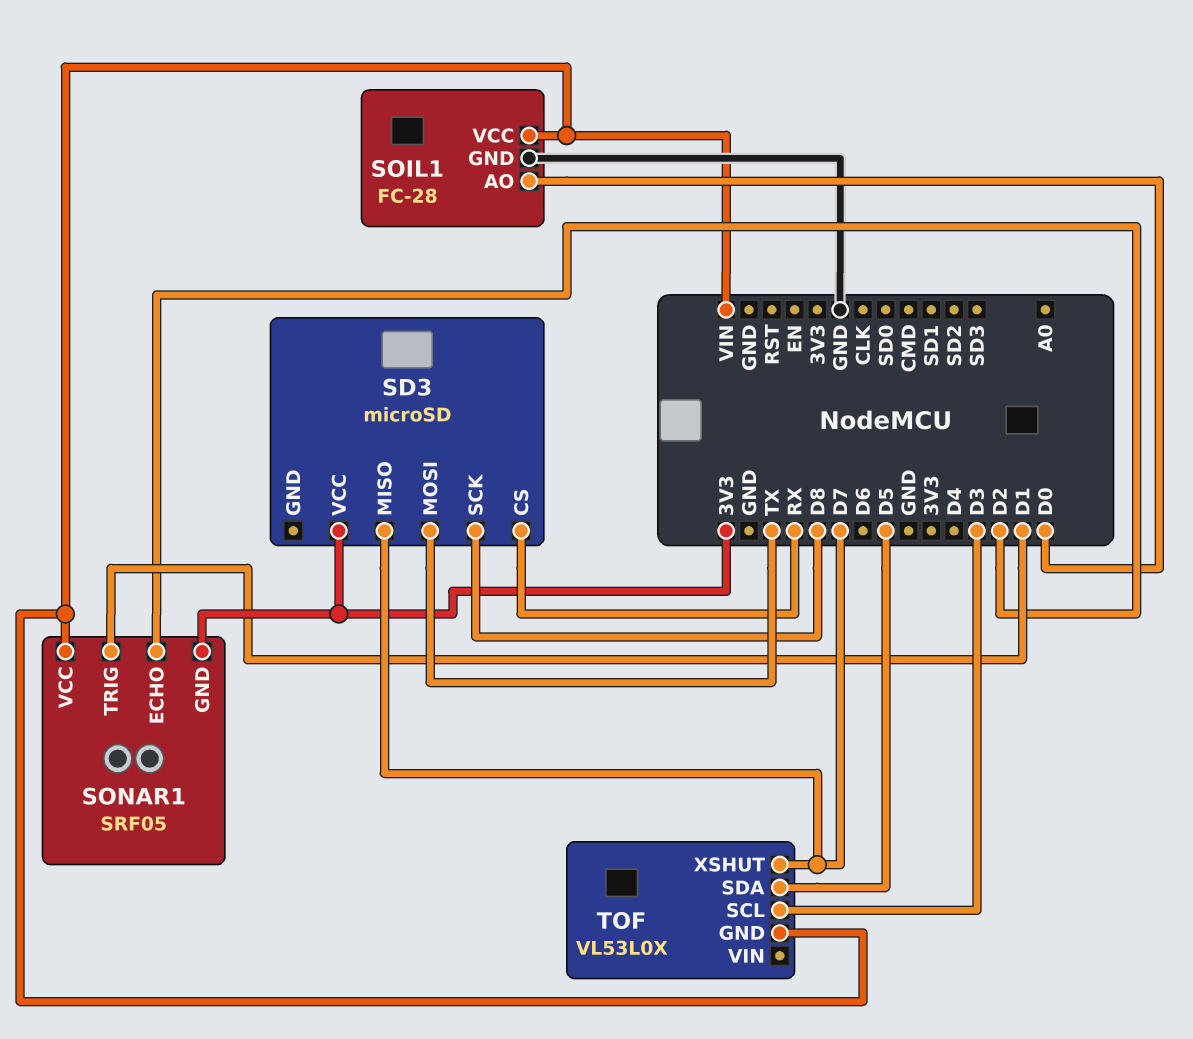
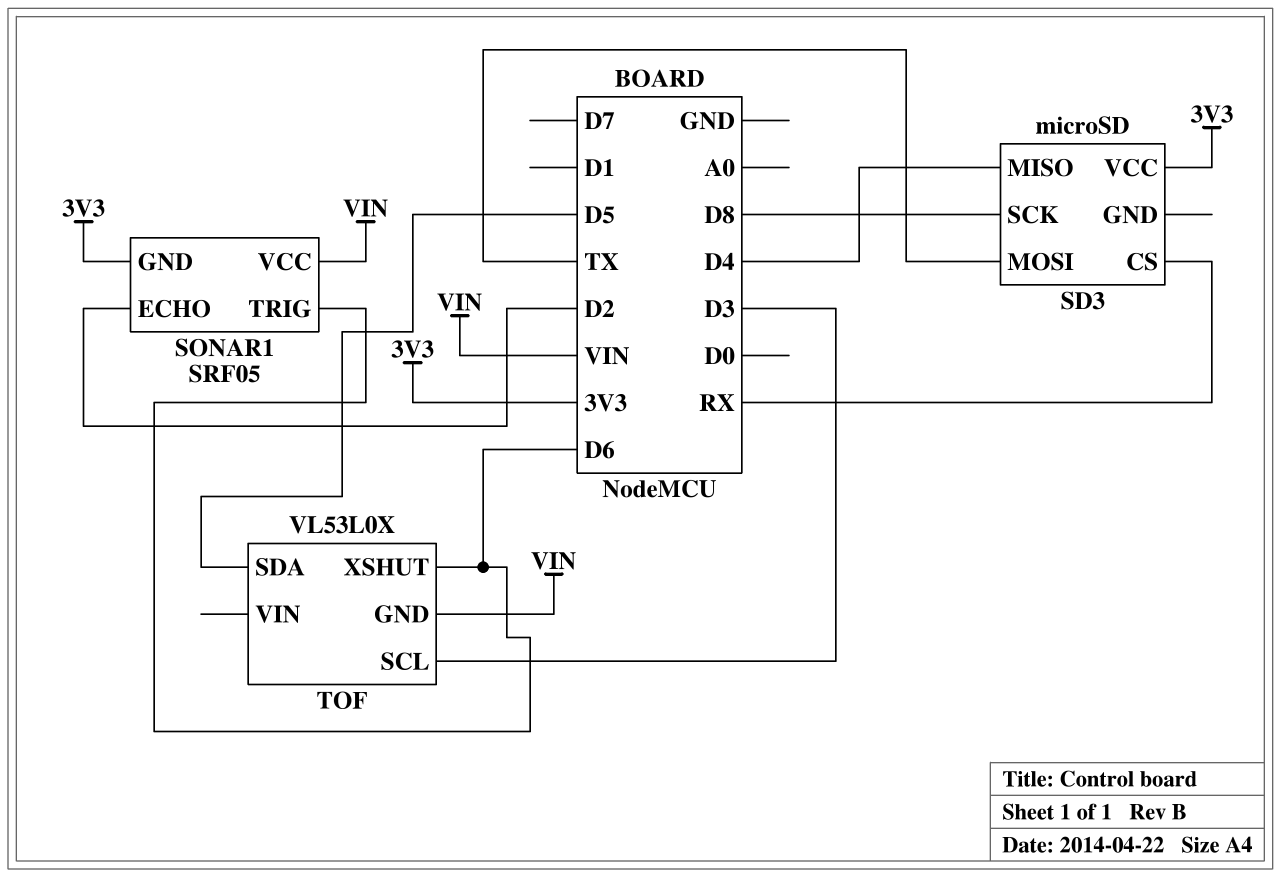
SD3 pin MISO: D7 -> D4
SOIL1: FC-28 -> none
SOIL1 pin AO: D0 -> none
SOIL1 pin GND: GND -> none
SOIL1 pin VCC: VIN -> none
SONAR1 pin TRIG: D1 -> D6
TOF pin XSHUT: D7 -> D6

